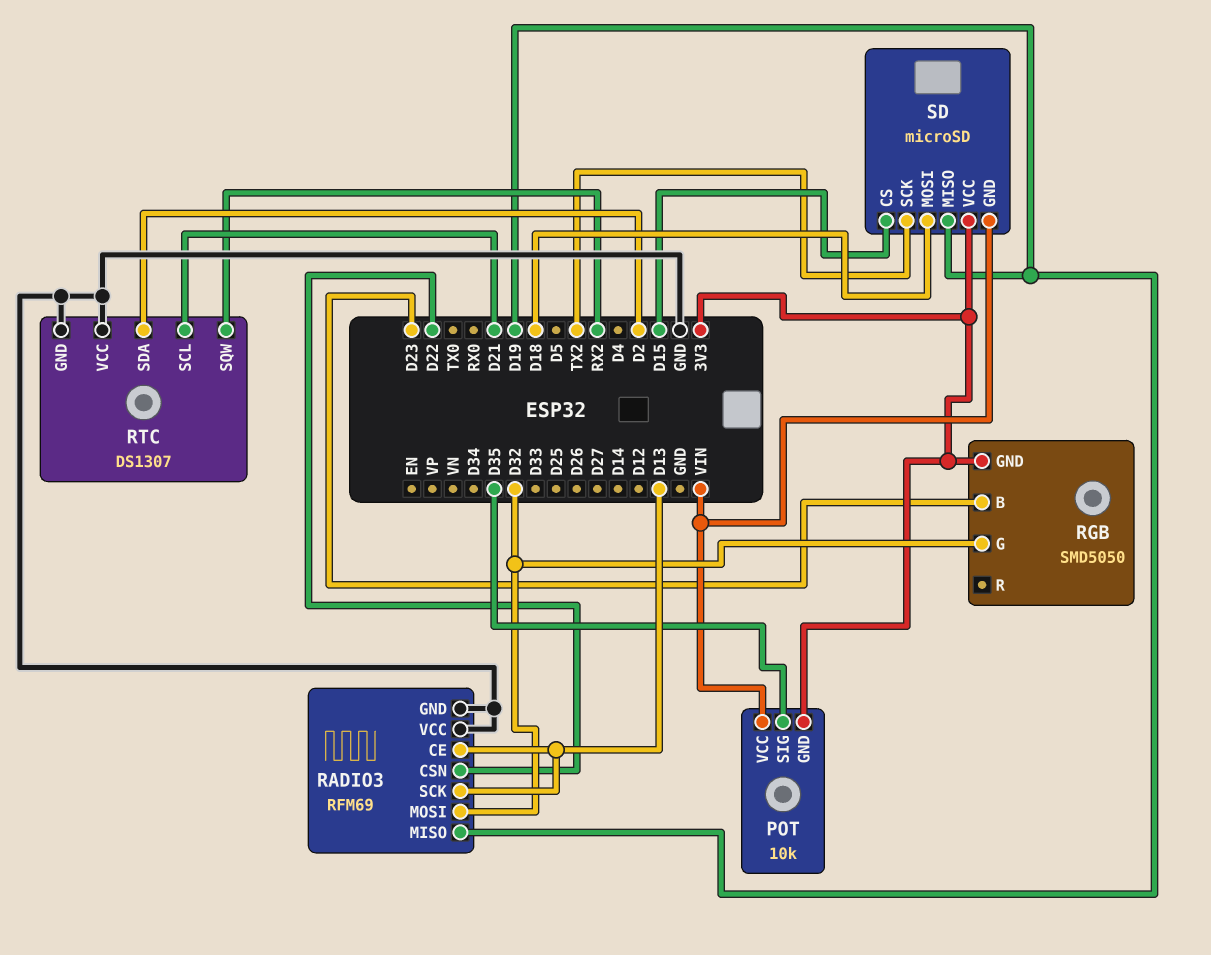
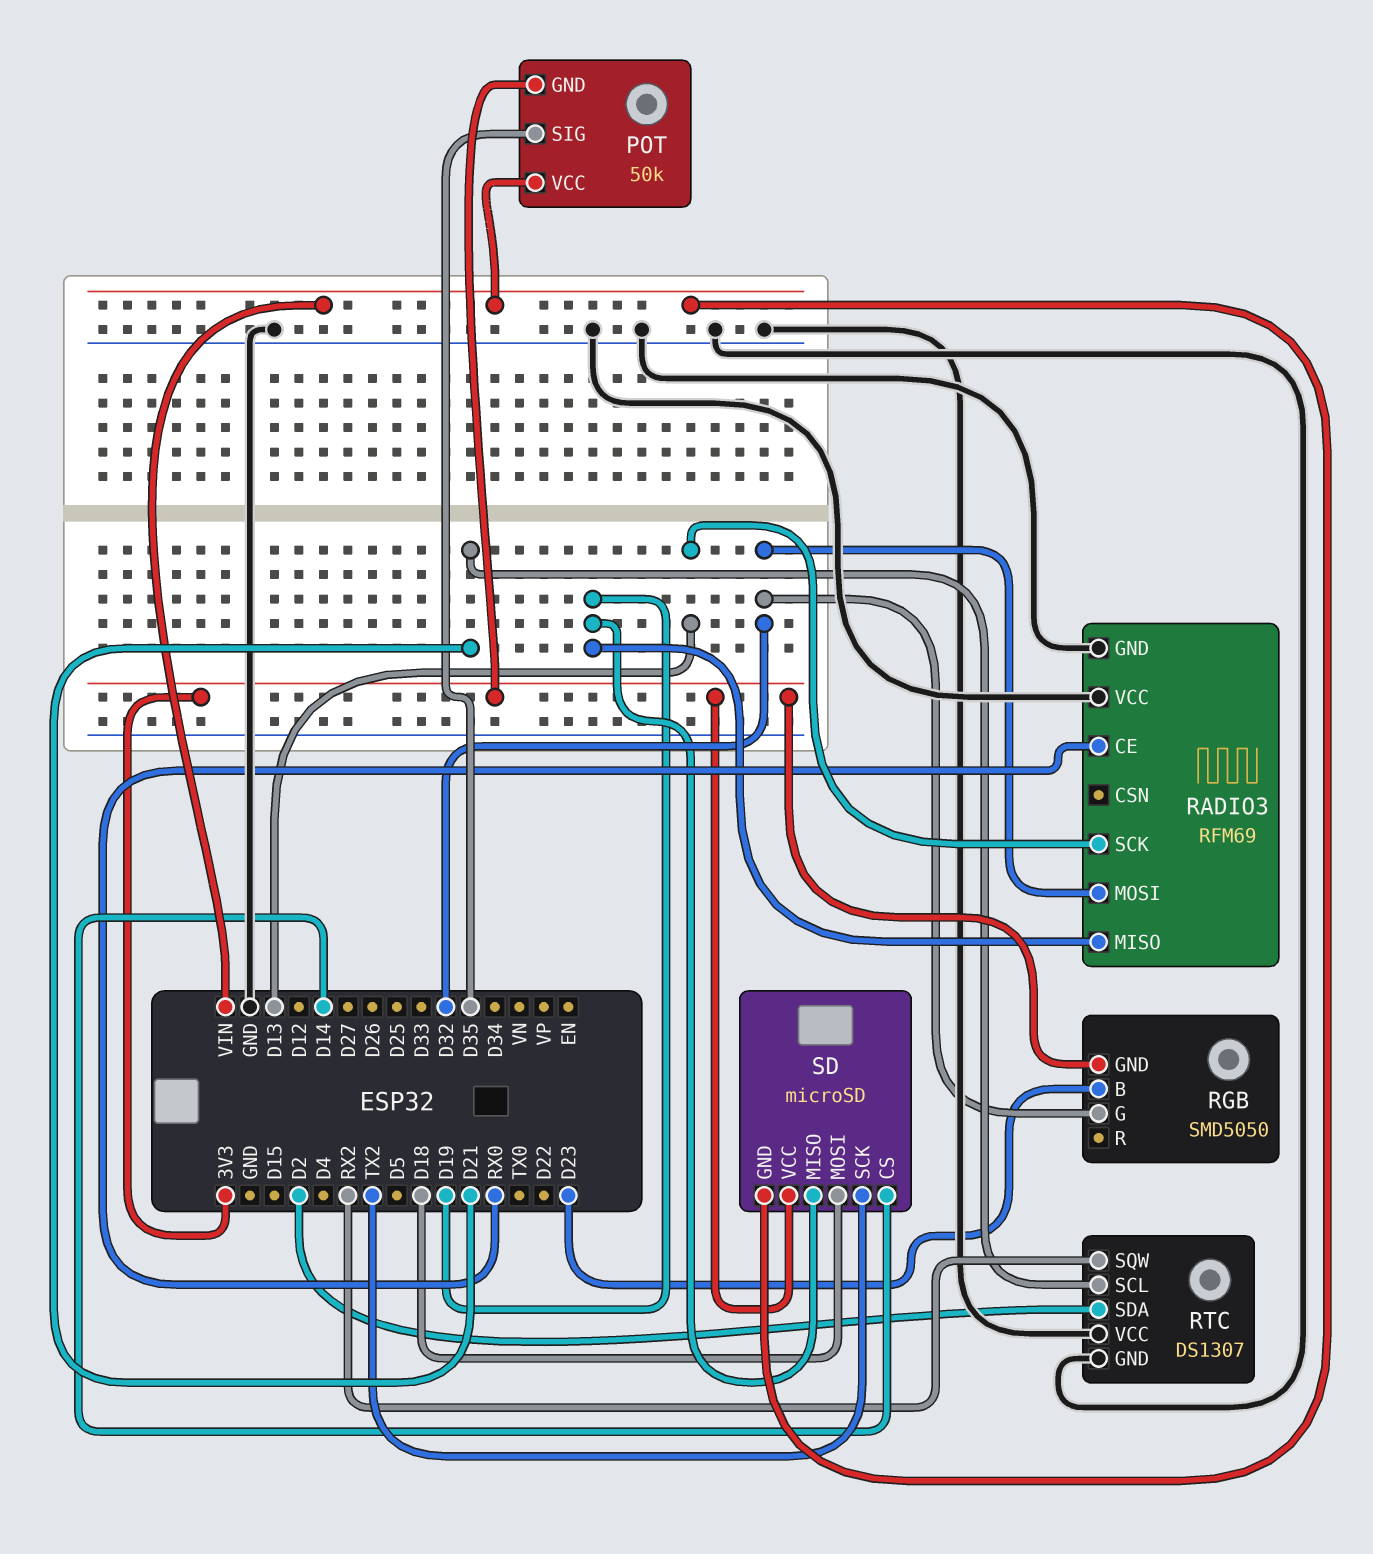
POT: 10k -> 50k
RADIO3 pin CE: D13 -> RX0
RADIO3 pin CSN: D22 -> none
SD pin CS: D15 -> D14

